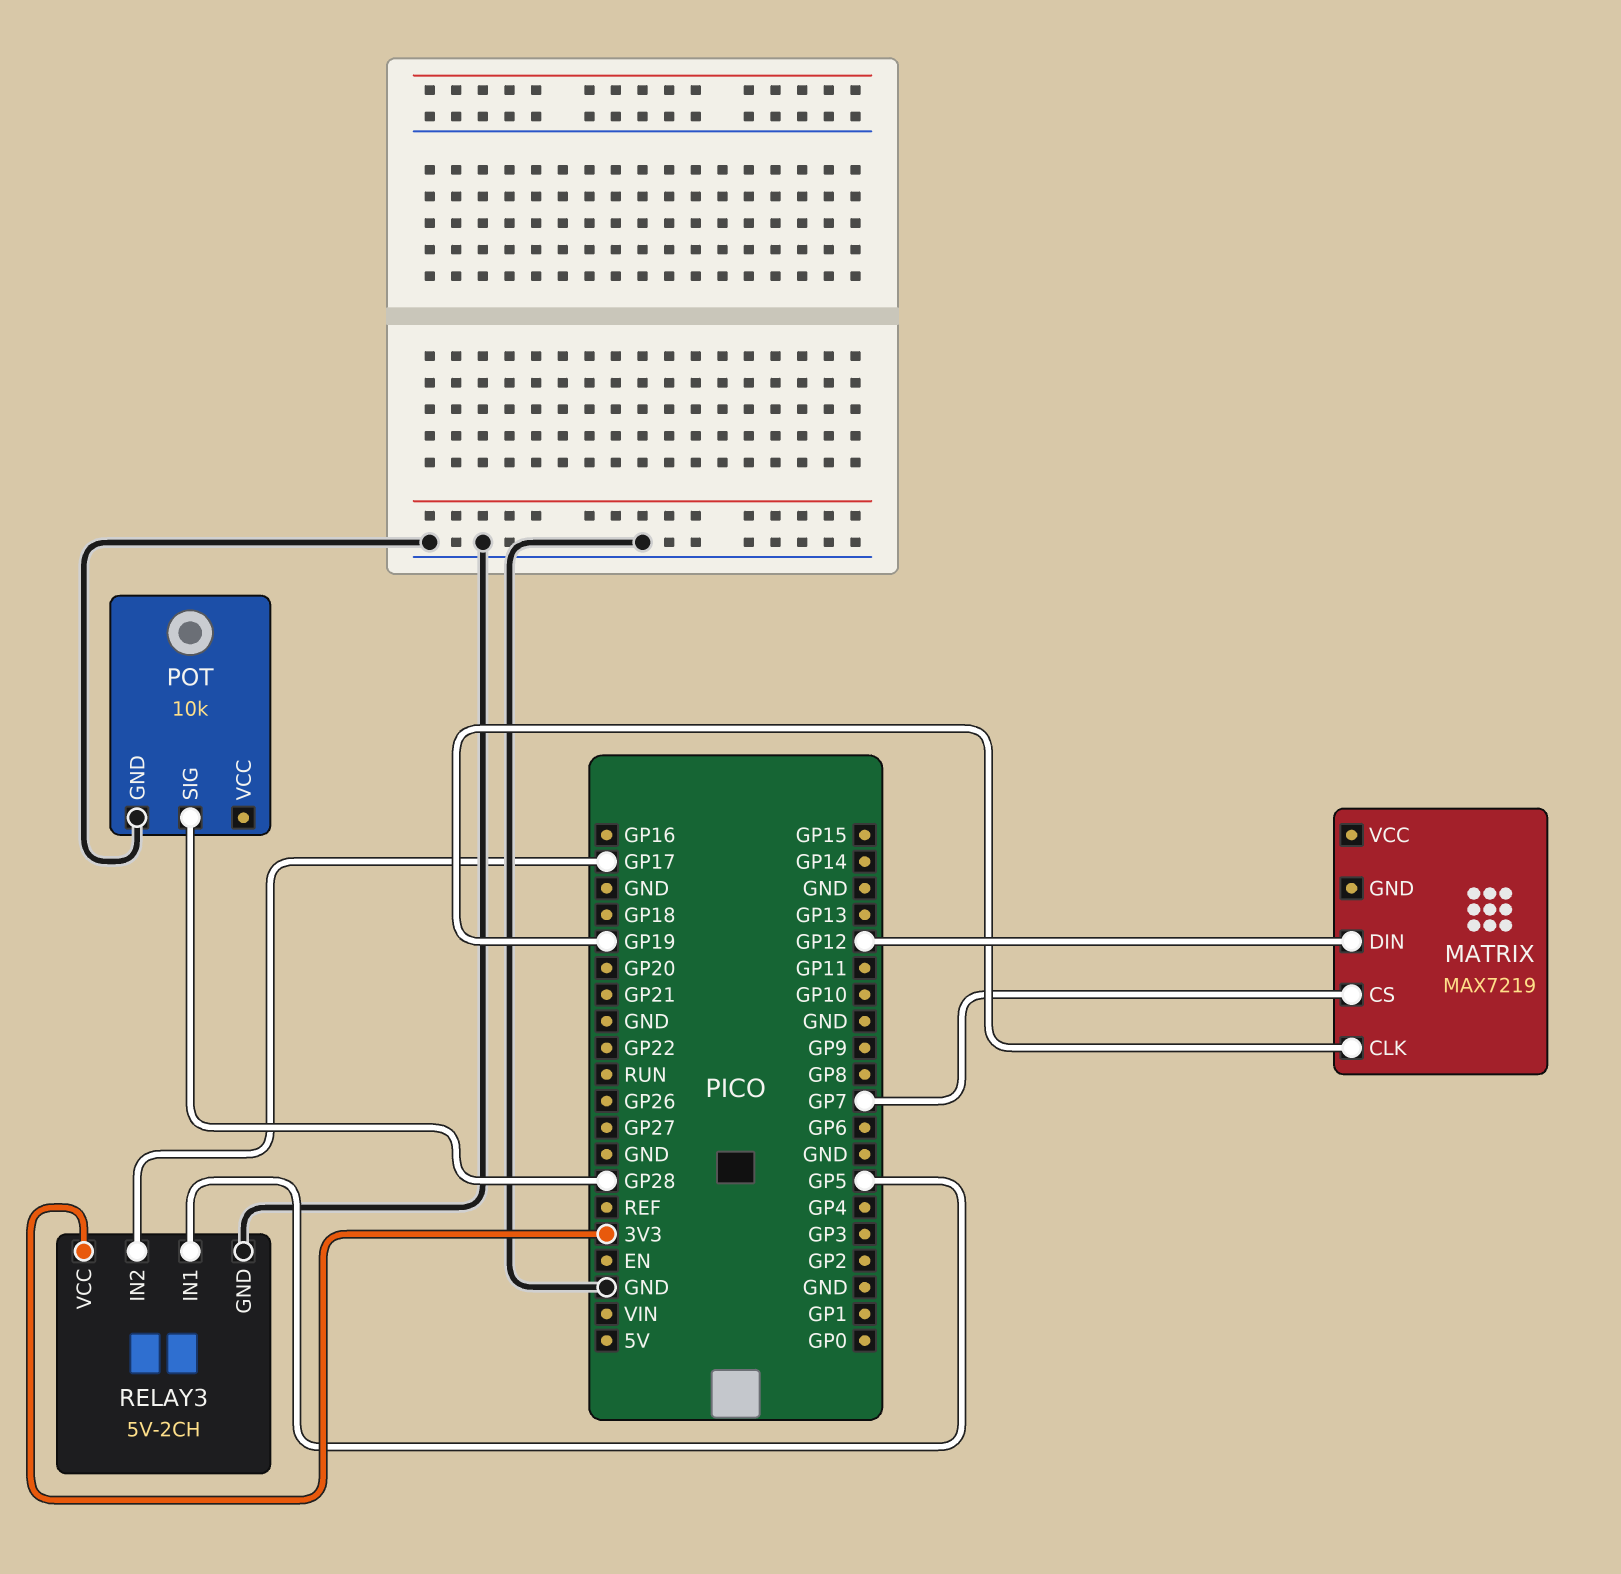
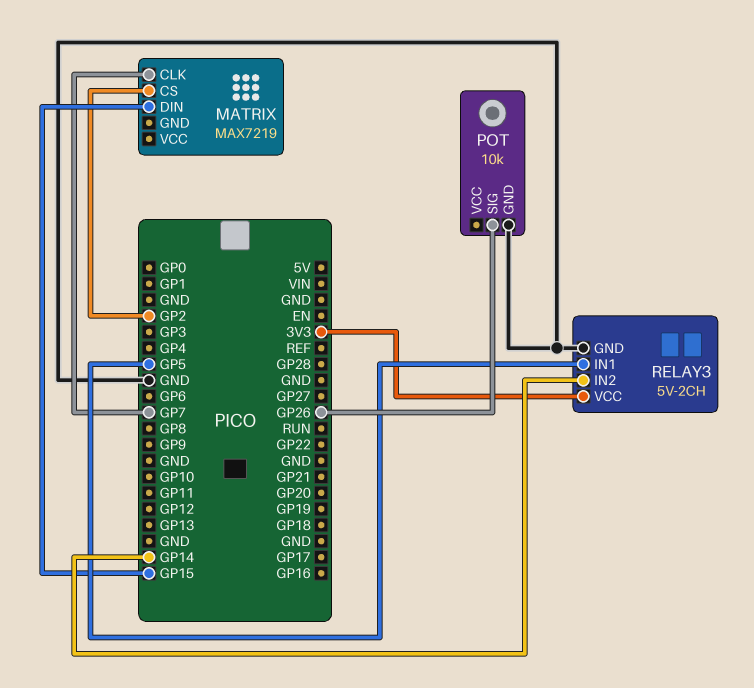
MATRIX pin CLK: GP19 -> GP7
MATRIX pin CS: GP7 -> GP2
MATRIX pin DIN: GP12 -> GP15
POT pin SIG: GP28 -> GP26
RELAY3 pin IN2: GP17 -> GP14

